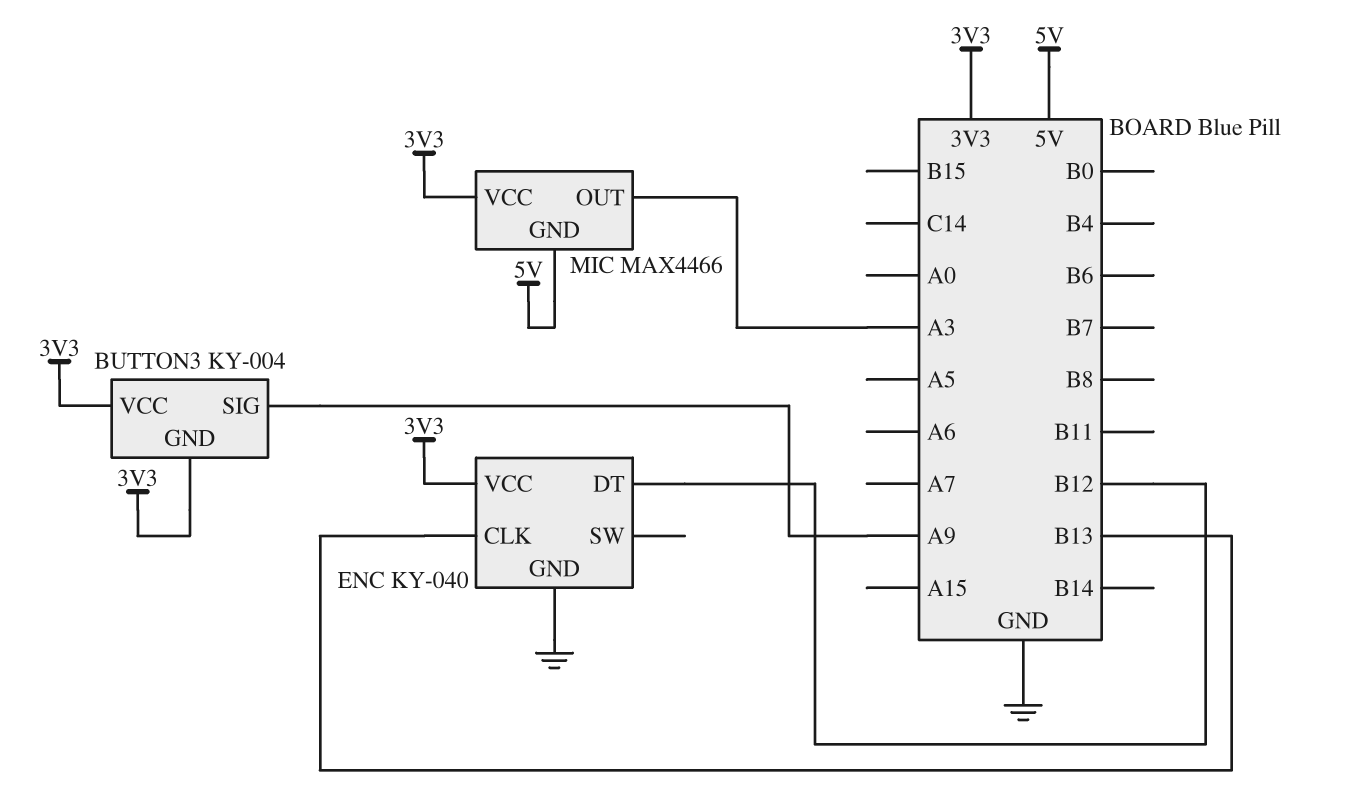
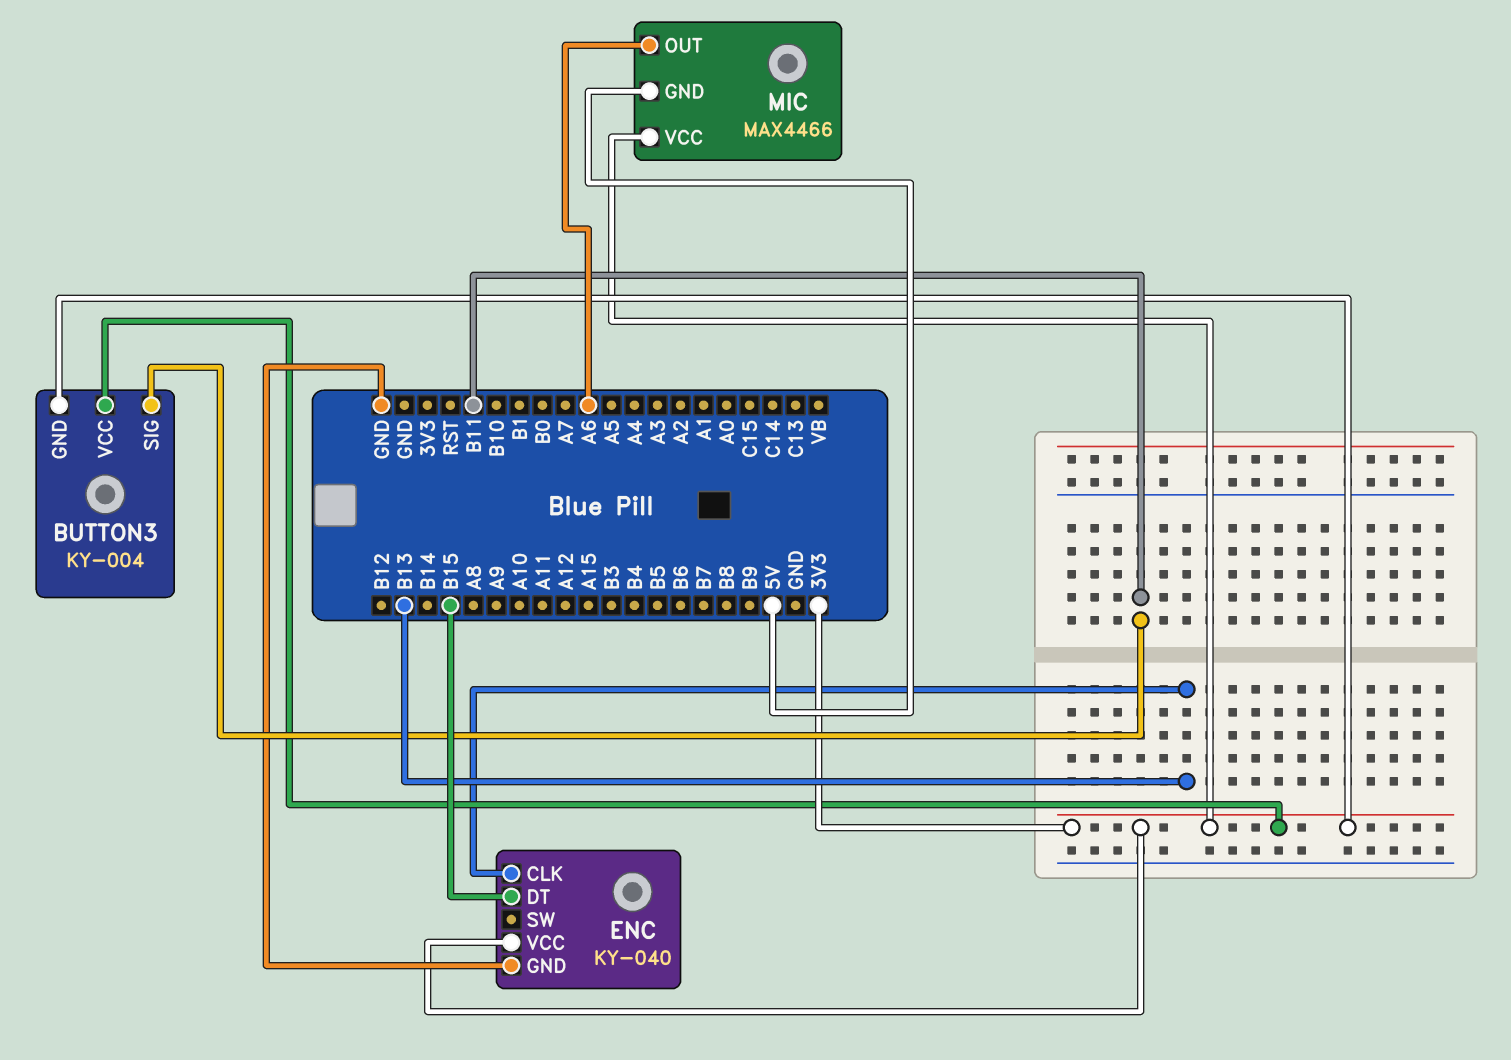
BUTTON3 pin SIG: A9 -> B11
ENC pin DT: B12 -> B15
MIC pin OUT: A3 -> A6

